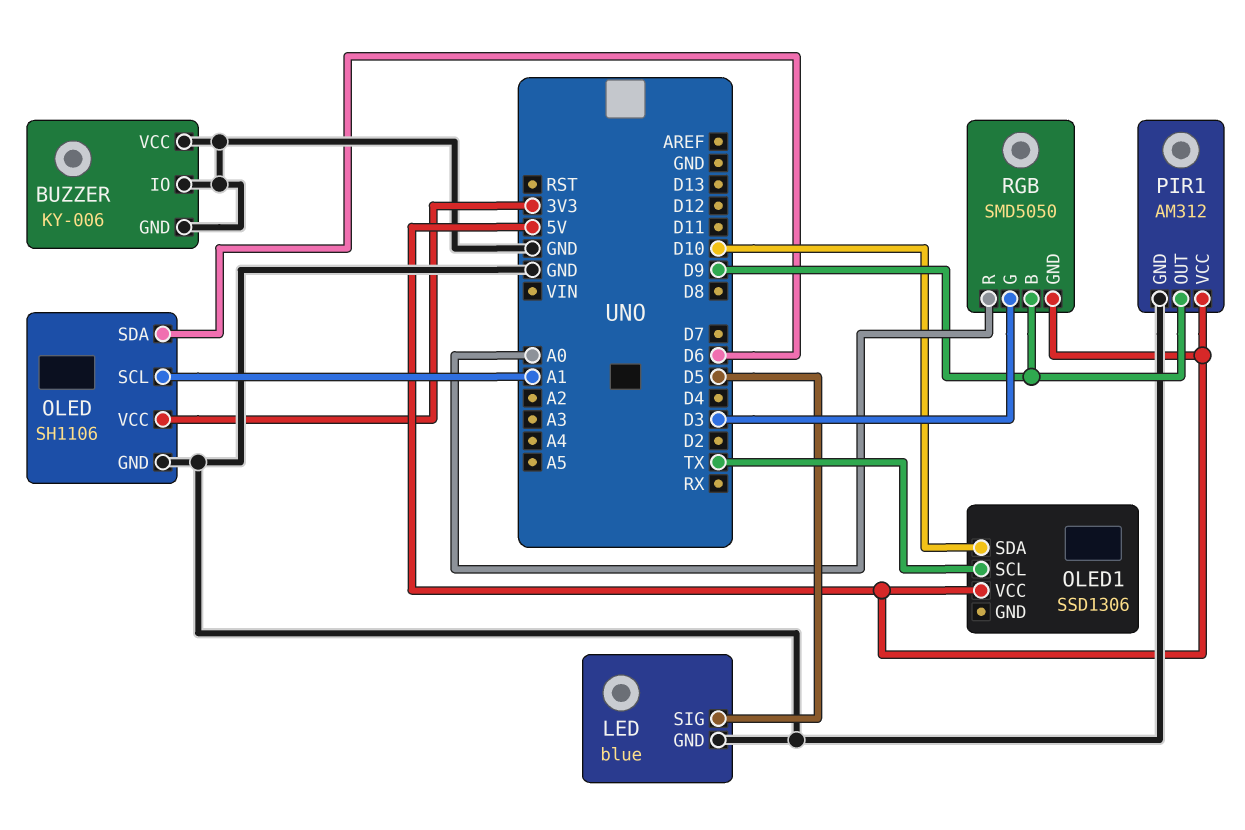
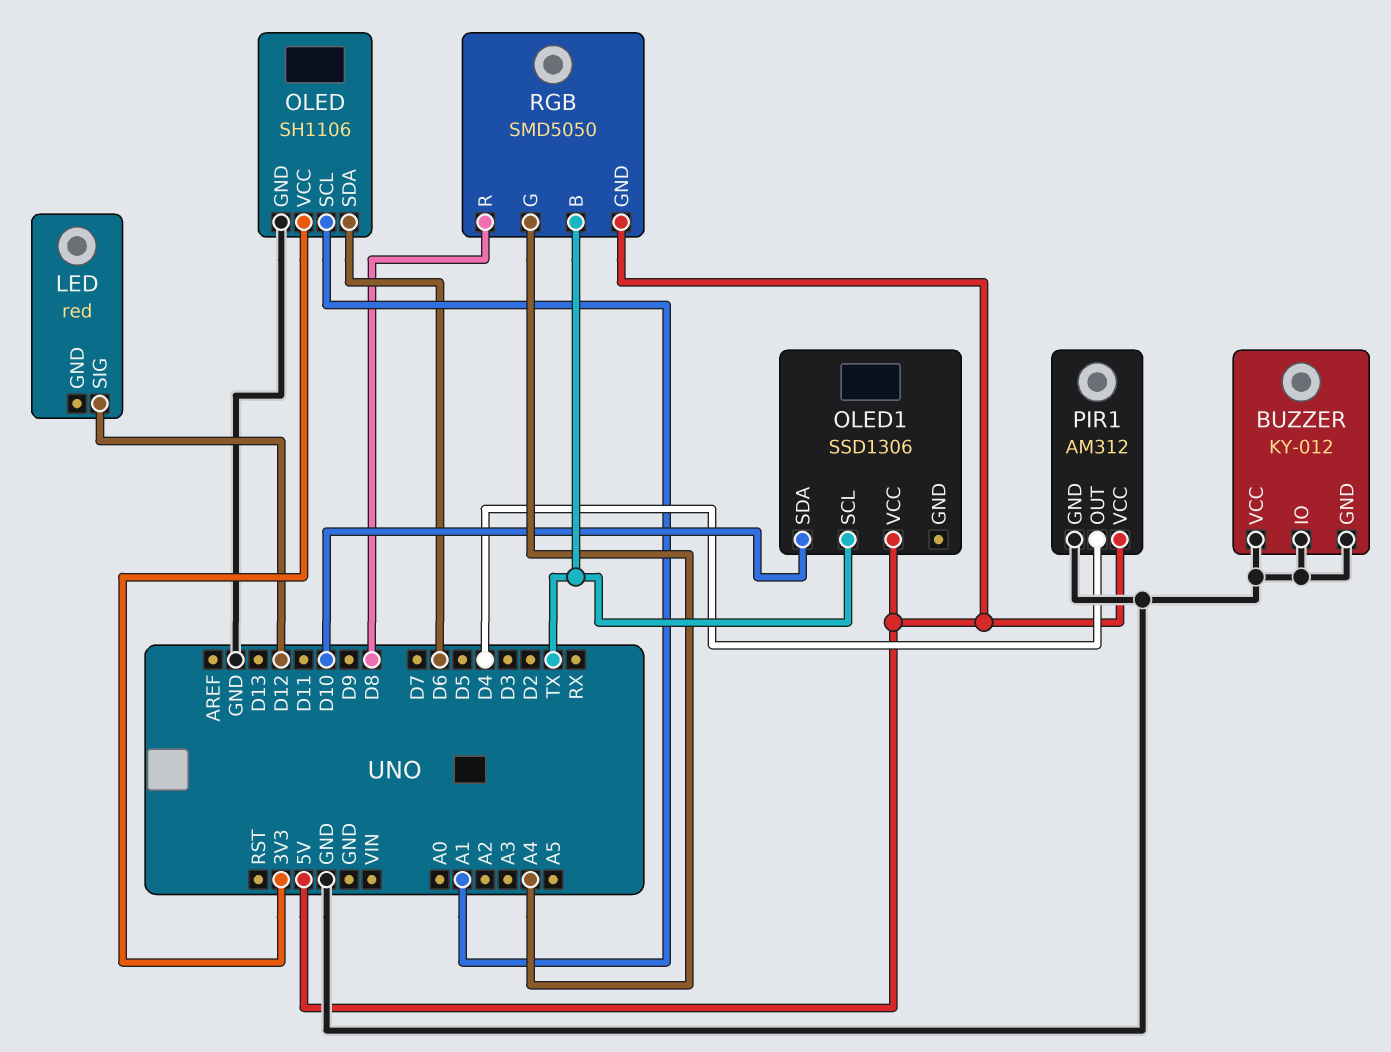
BUZZER: KY-006 -> KY-012
LED: blue -> red
LED pin GND: GND -> none
LED pin SIG: D5 -> D12
PIR1 pin OUT: D9 -> D4
RGB pin B: D9 -> TX
RGB pin G: D3 -> A4
RGB pin R: A0 -> D8

